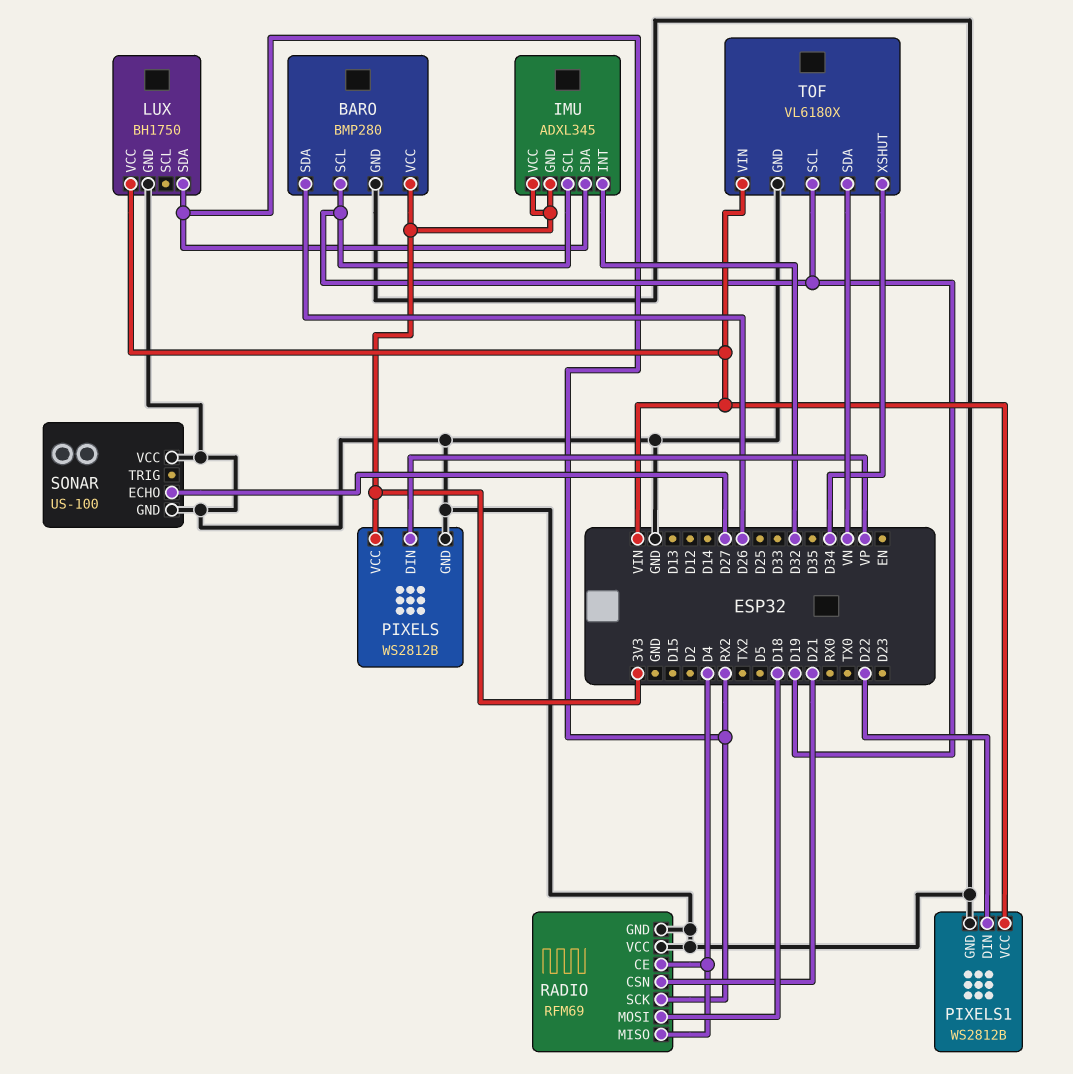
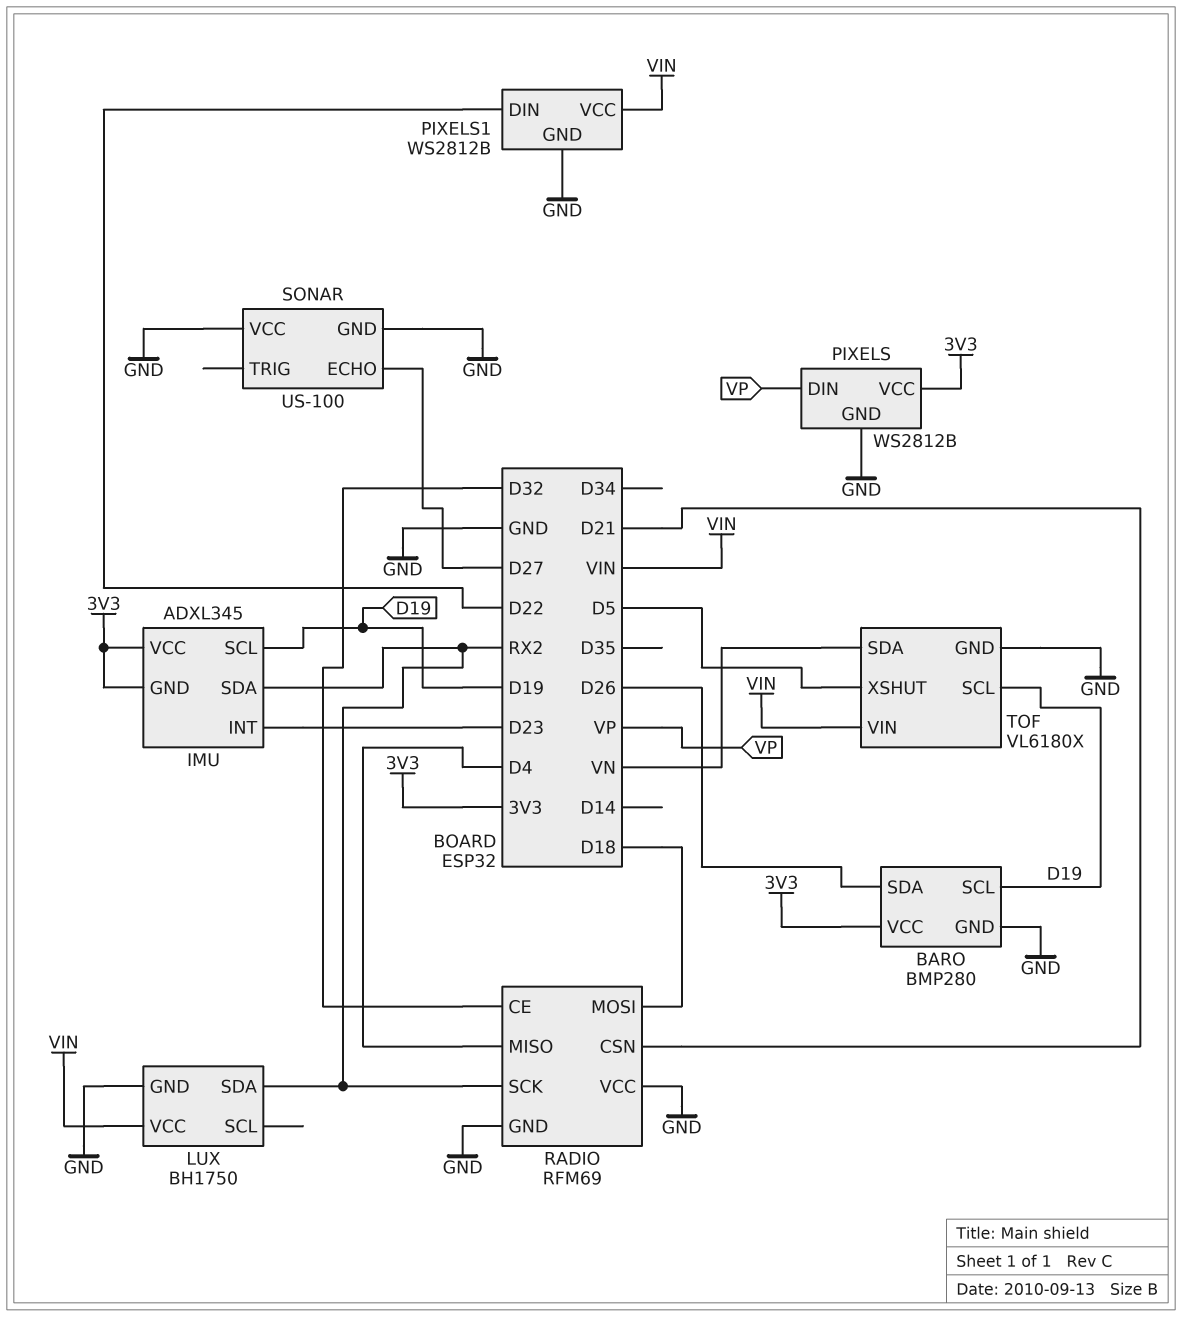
IMU pin INT: D32 -> D23
RADIO pin CE: D4 -> D32
TOF pin XSHUT: D34 -> D5

